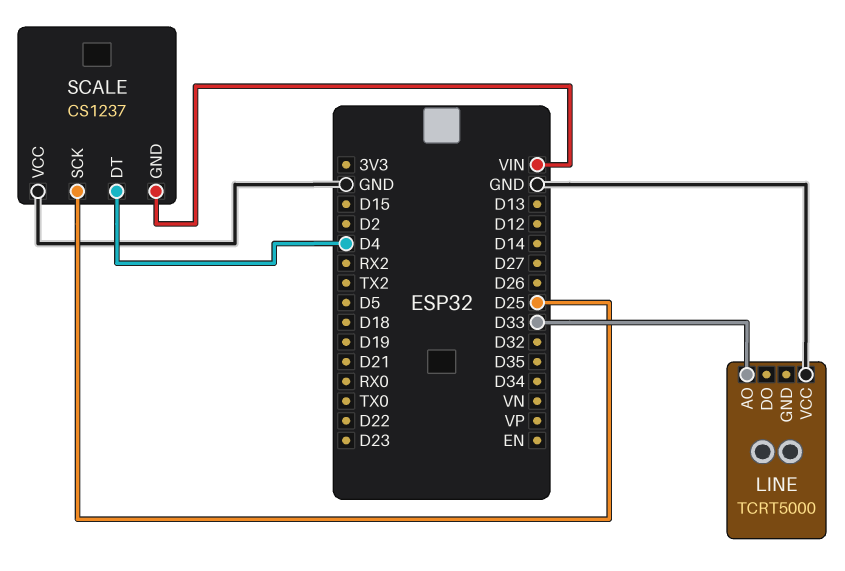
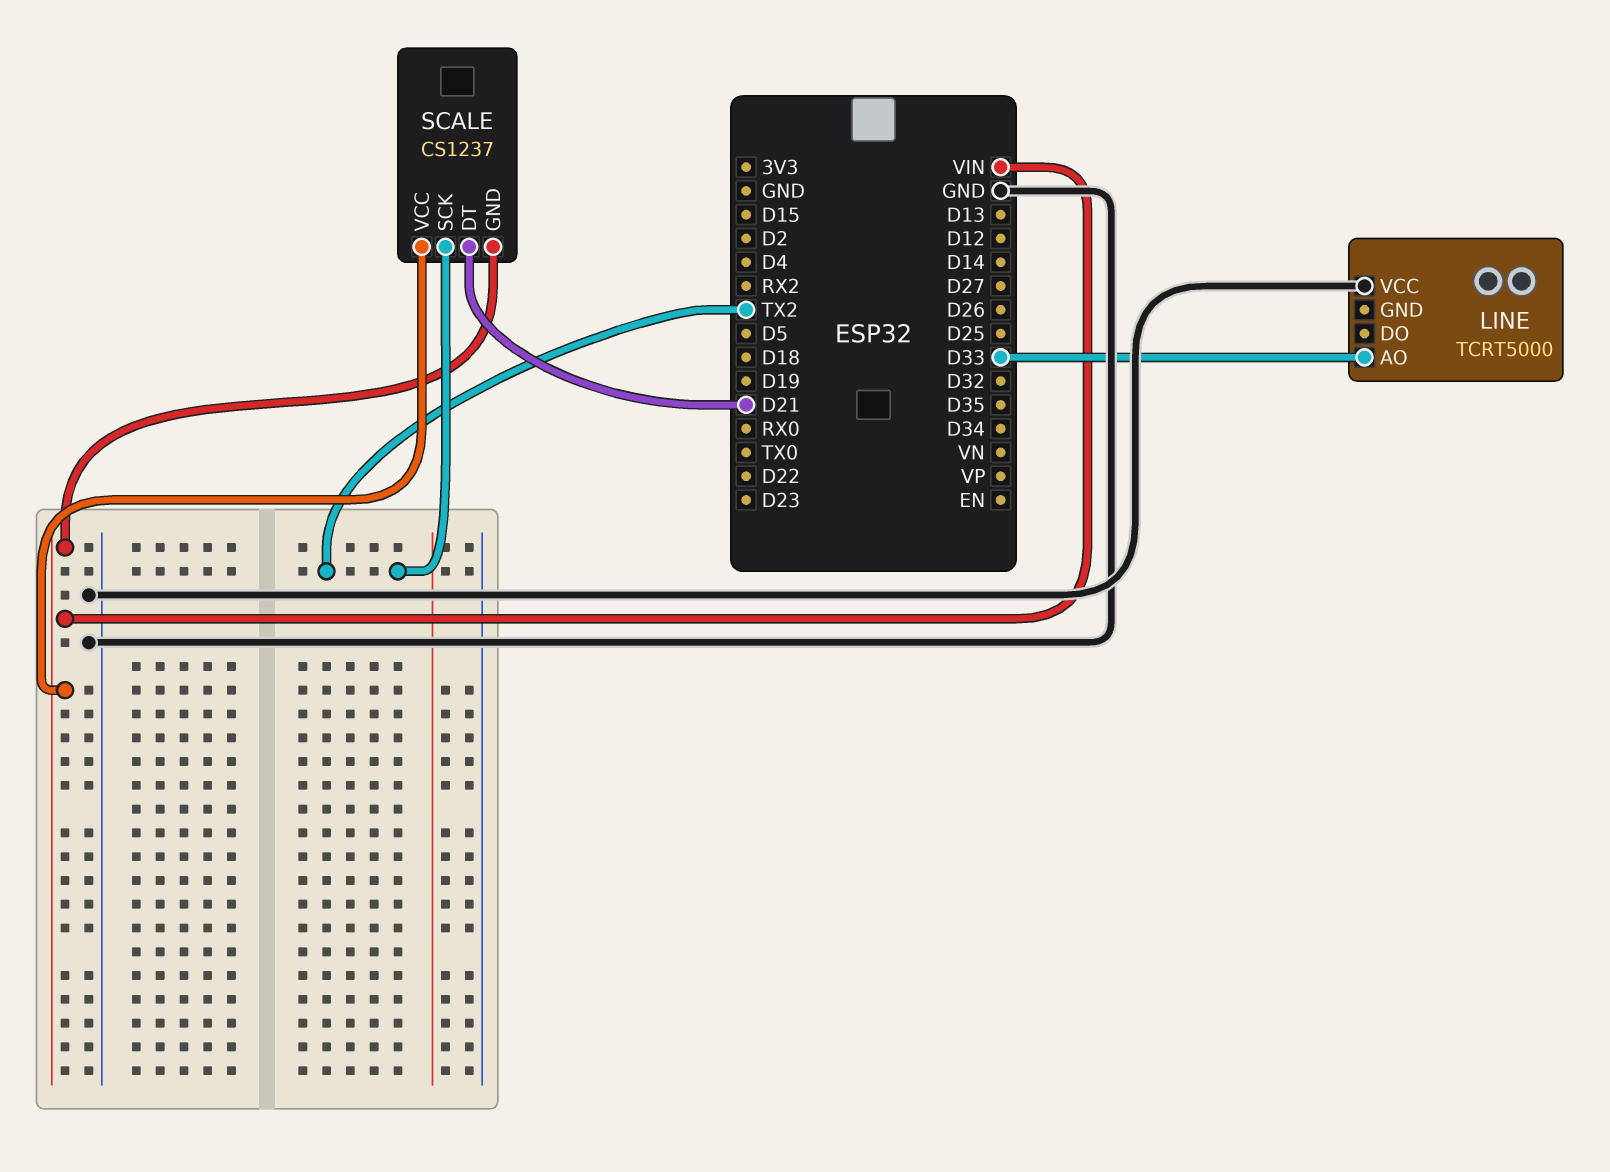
SCALE pin DT: D4 -> D21
SCALE pin SCK: D25 -> TX2
SCALE pin VCC: GND -> VIN

